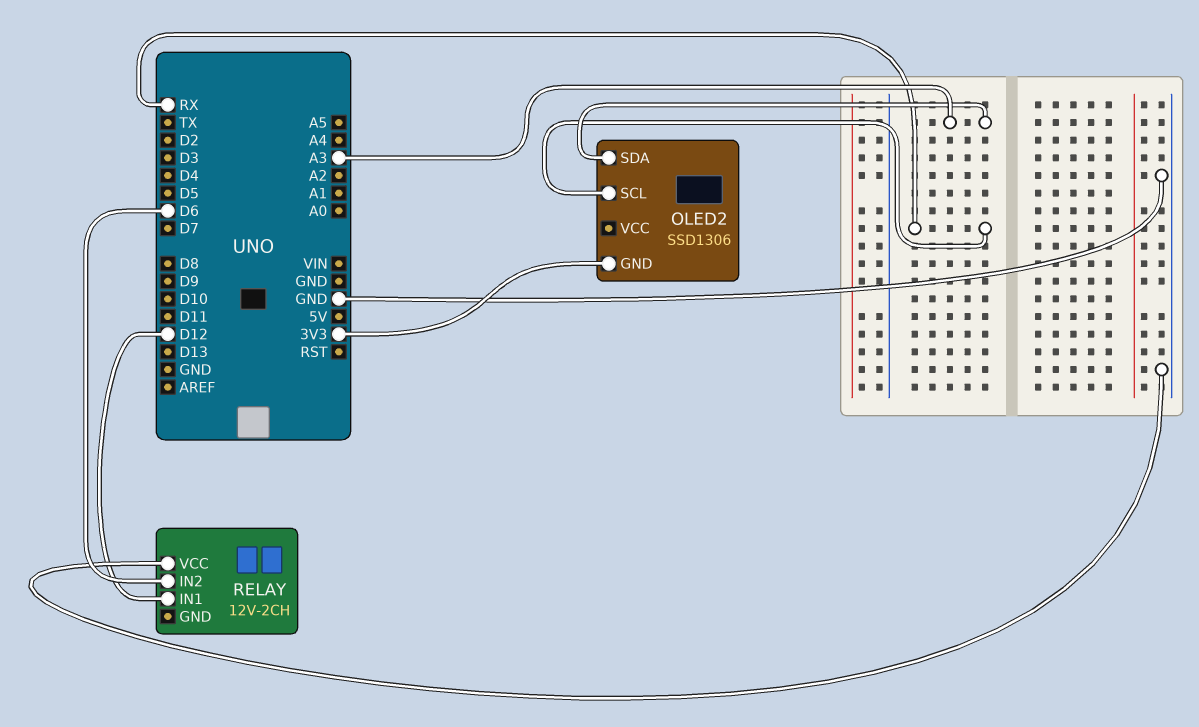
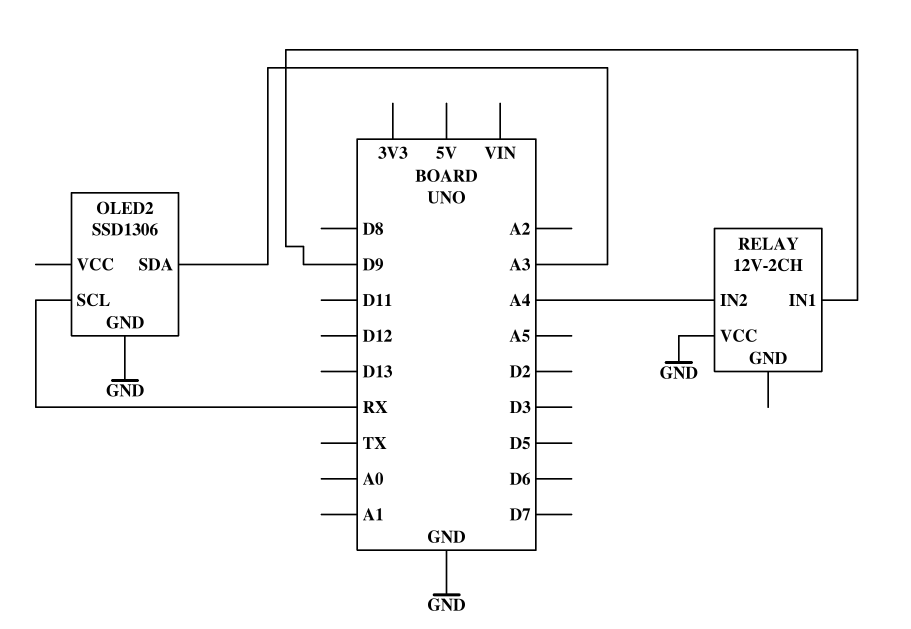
OLED2 pin GND: 3V3 -> GND
RELAY pin IN1: D12 -> D9
RELAY pin IN2: D6 -> A4

